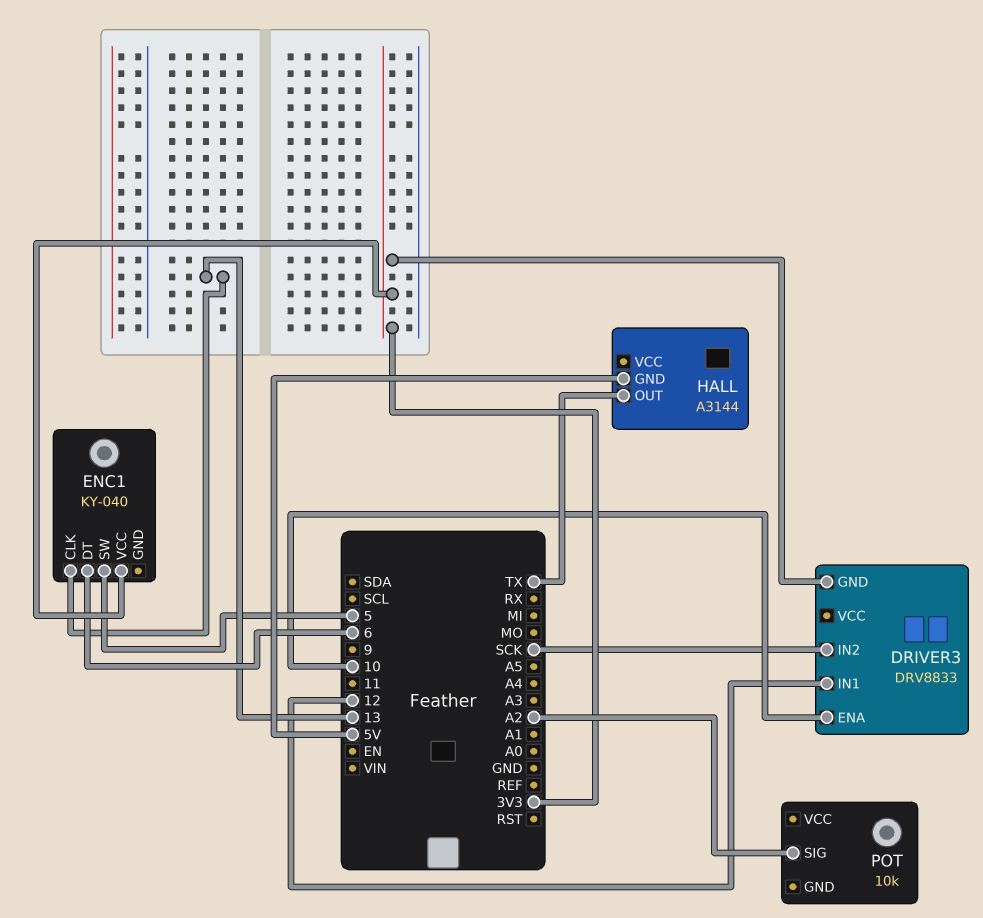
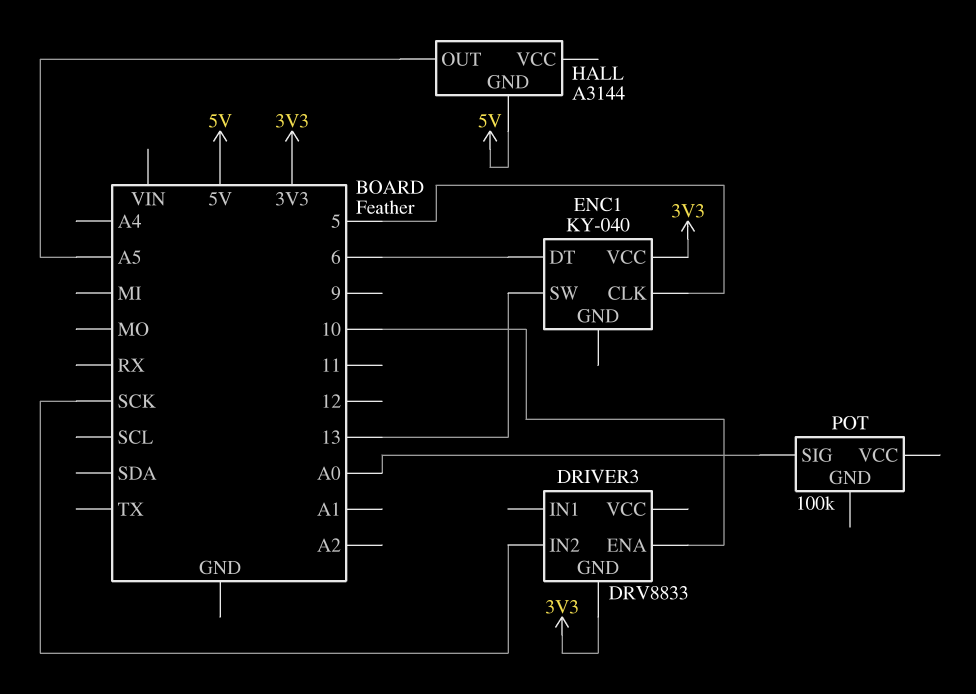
DRIVER3 pin IN1: 12 -> none
ENC1 pin CLK: 13 -> 5
ENC1 pin SW: 5 -> 13
HALL pin OUT: TX -> A5
POT: 10k -> 100k
POT pin SIG: A2 -> A0

